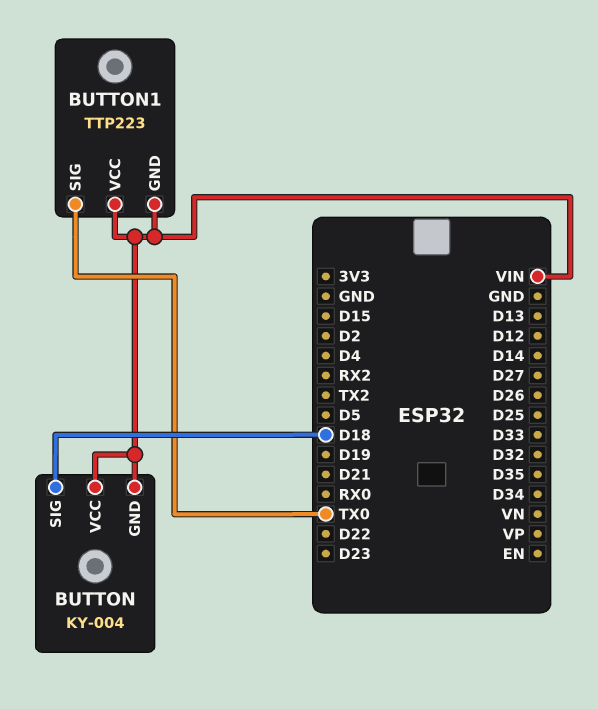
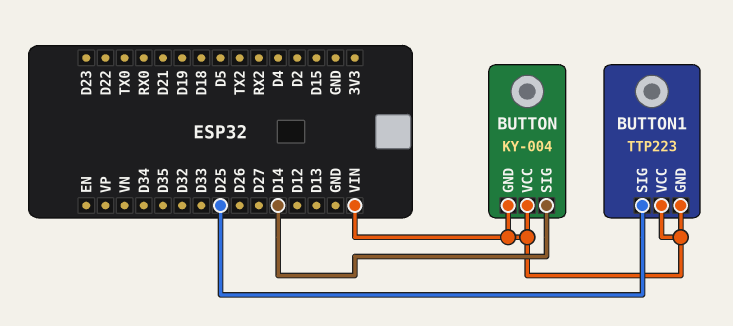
BUTTON pin SIG: D18 -> D14
BUTTON1 pin SIG: TX0 -> D25

